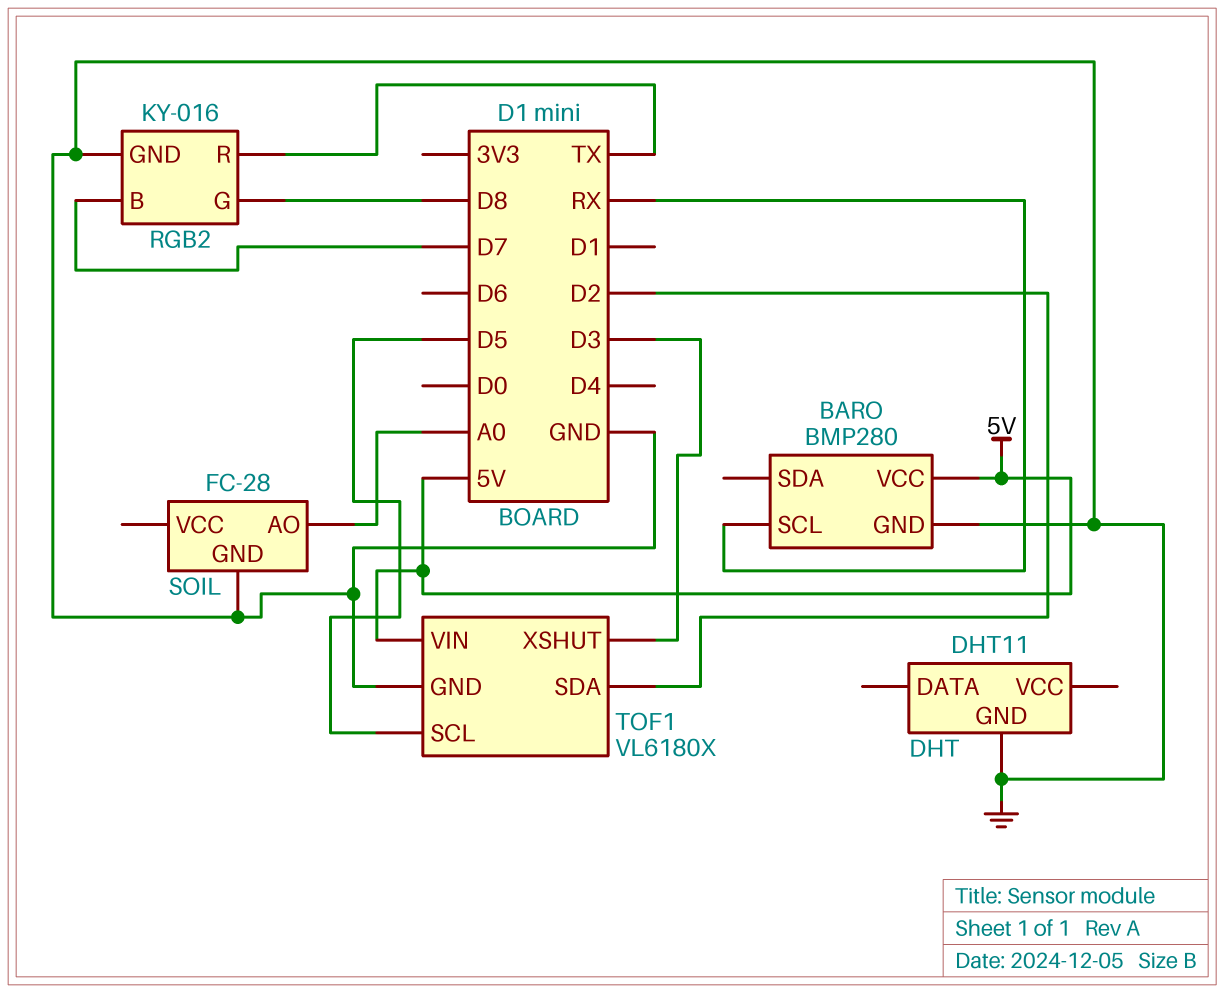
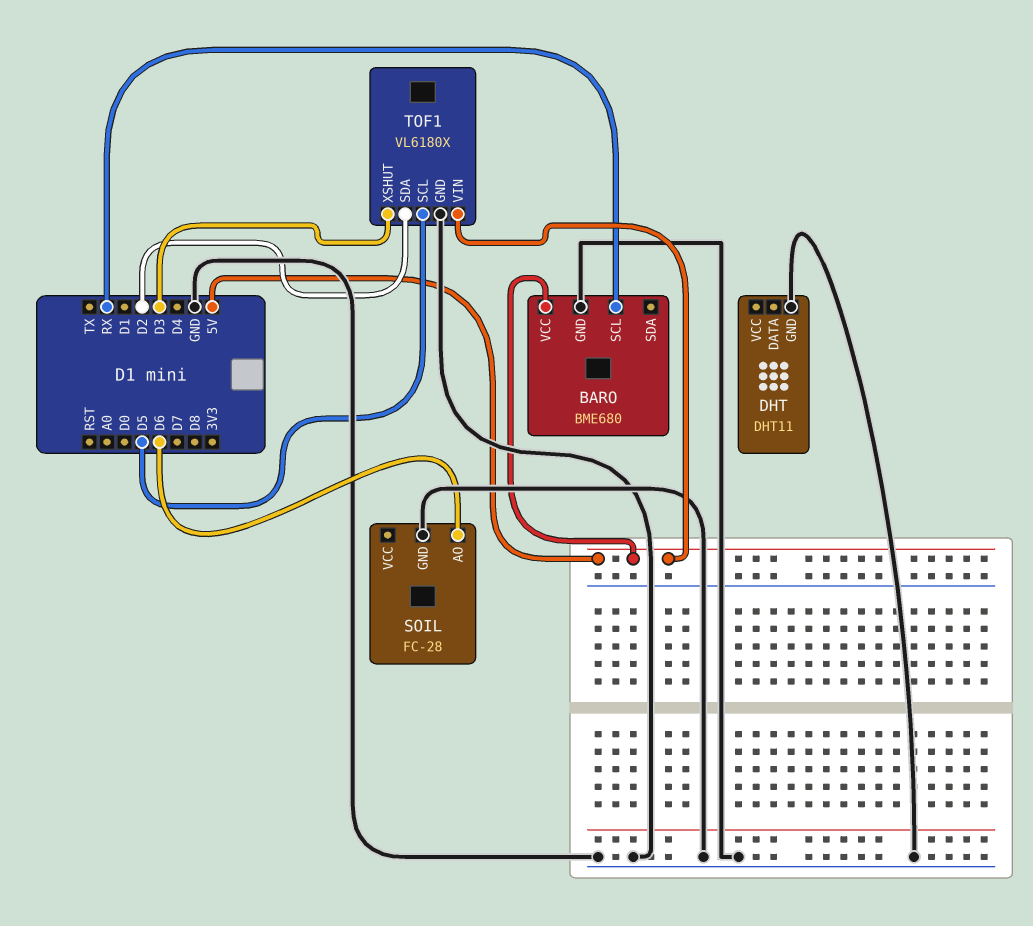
BARO: BMP280 -> BME680
RGB2: KY-016 -> none
RGB2 pin B: D7 -> none
RGB2 pin G: D8 -> none
RGB2 pin GND: GND -> none
RGB2 pin R: TX -> none
SOIL pin AO: A0 -> D6

